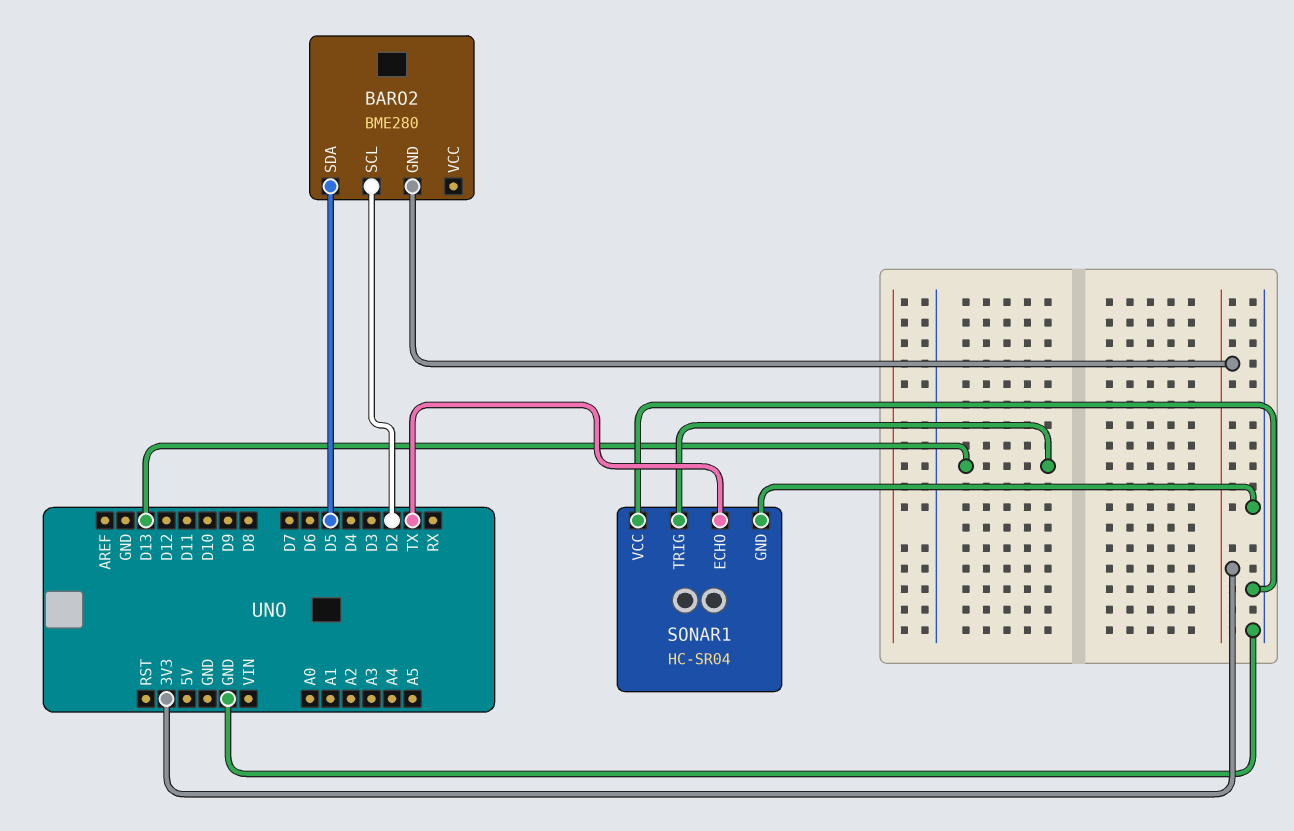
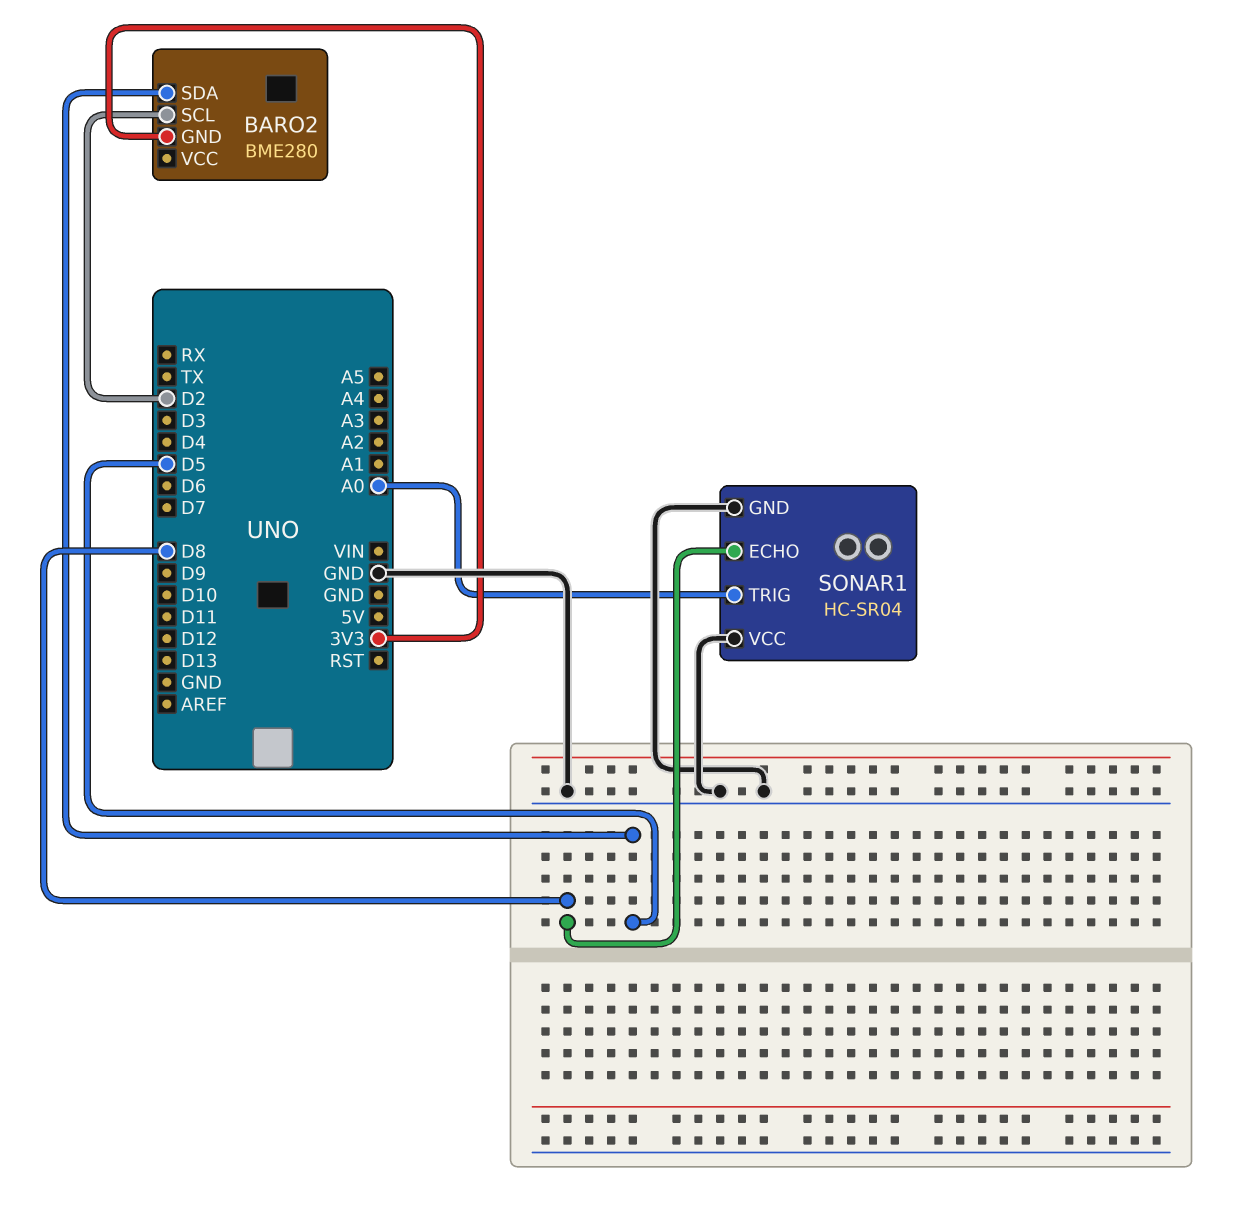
SONAR1 pin ECHO: TX -> D8
SONAR1 pin TRIG: D13 -> A0

